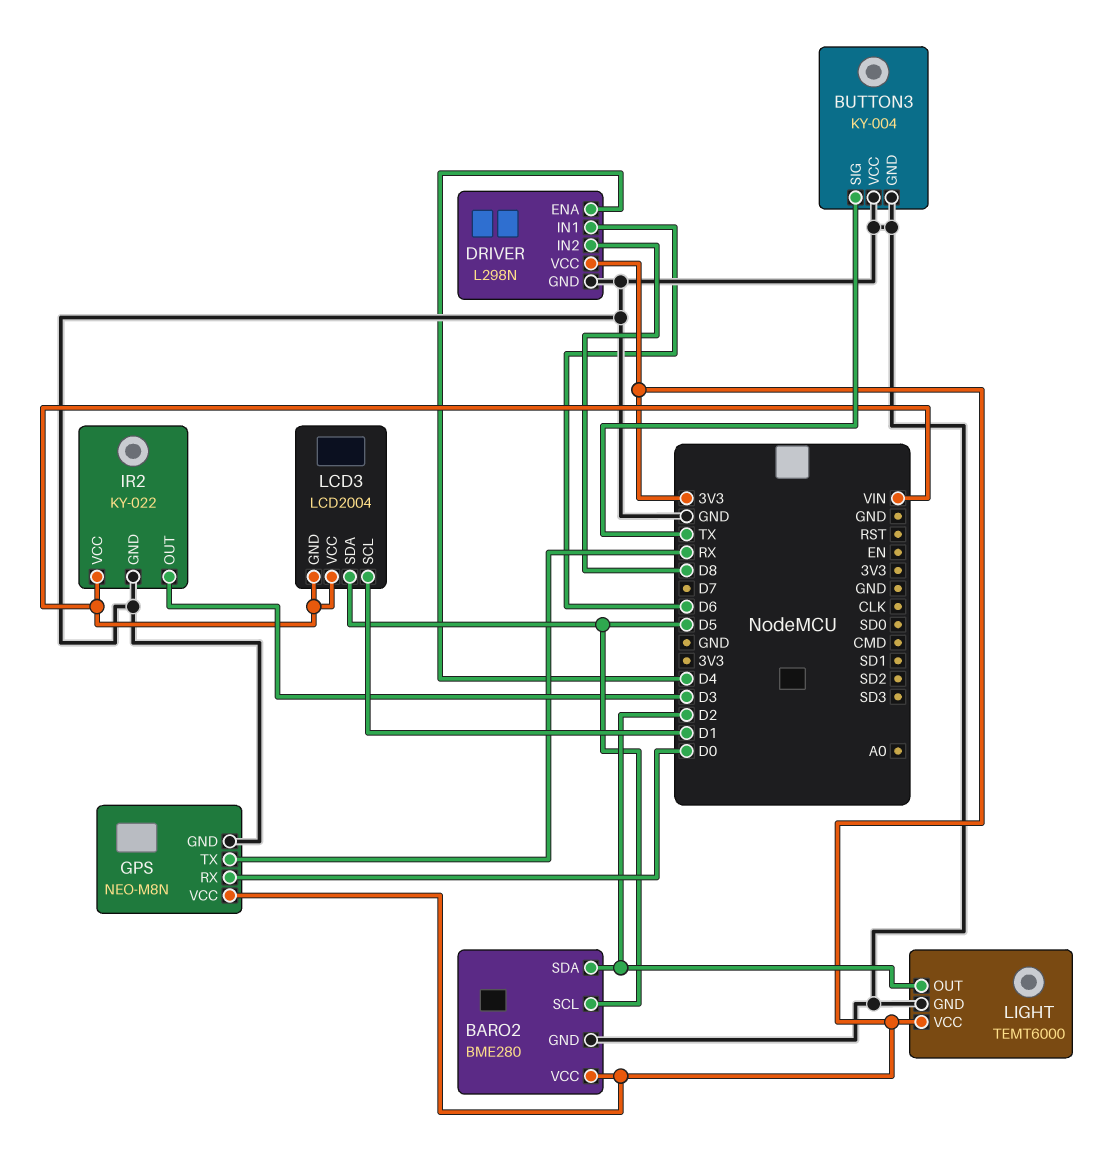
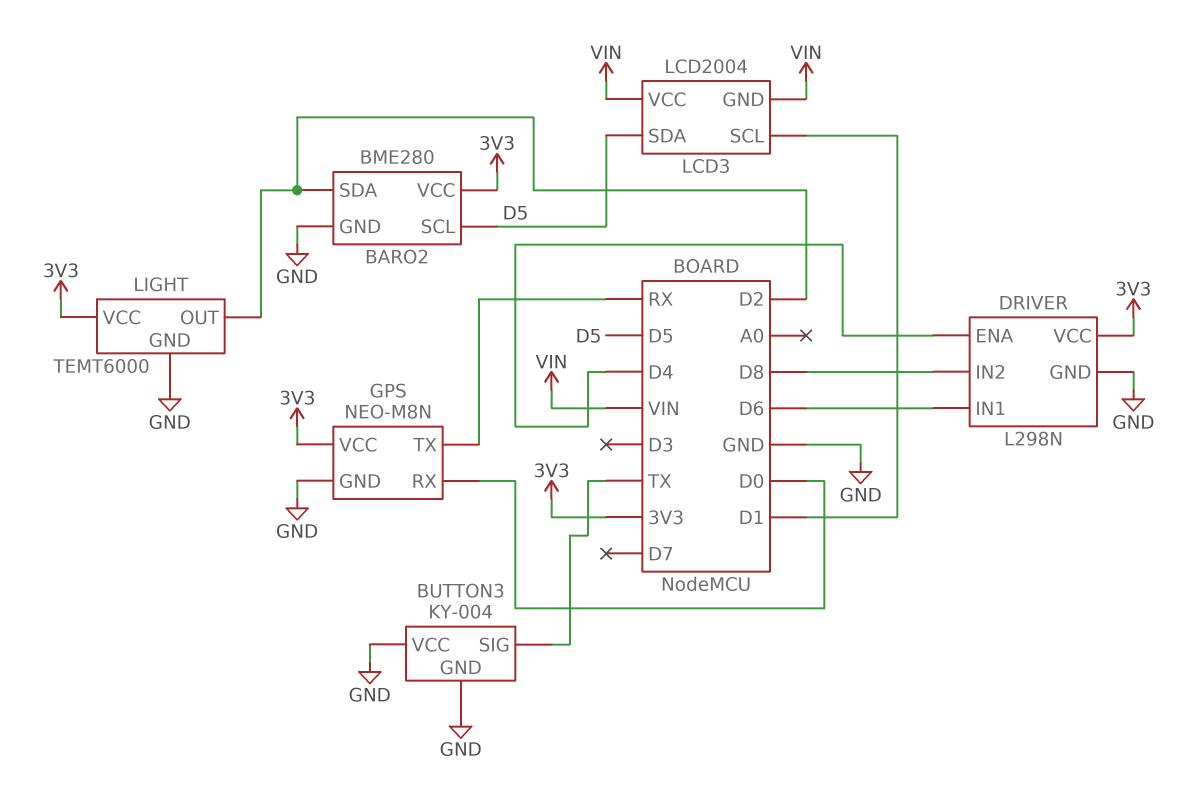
IR2: KY-022 -> none
IR2 pin GND: GND -> none
IR2 pin OUT: D3 -> none
IR2 pin VCC: VIN -> none

